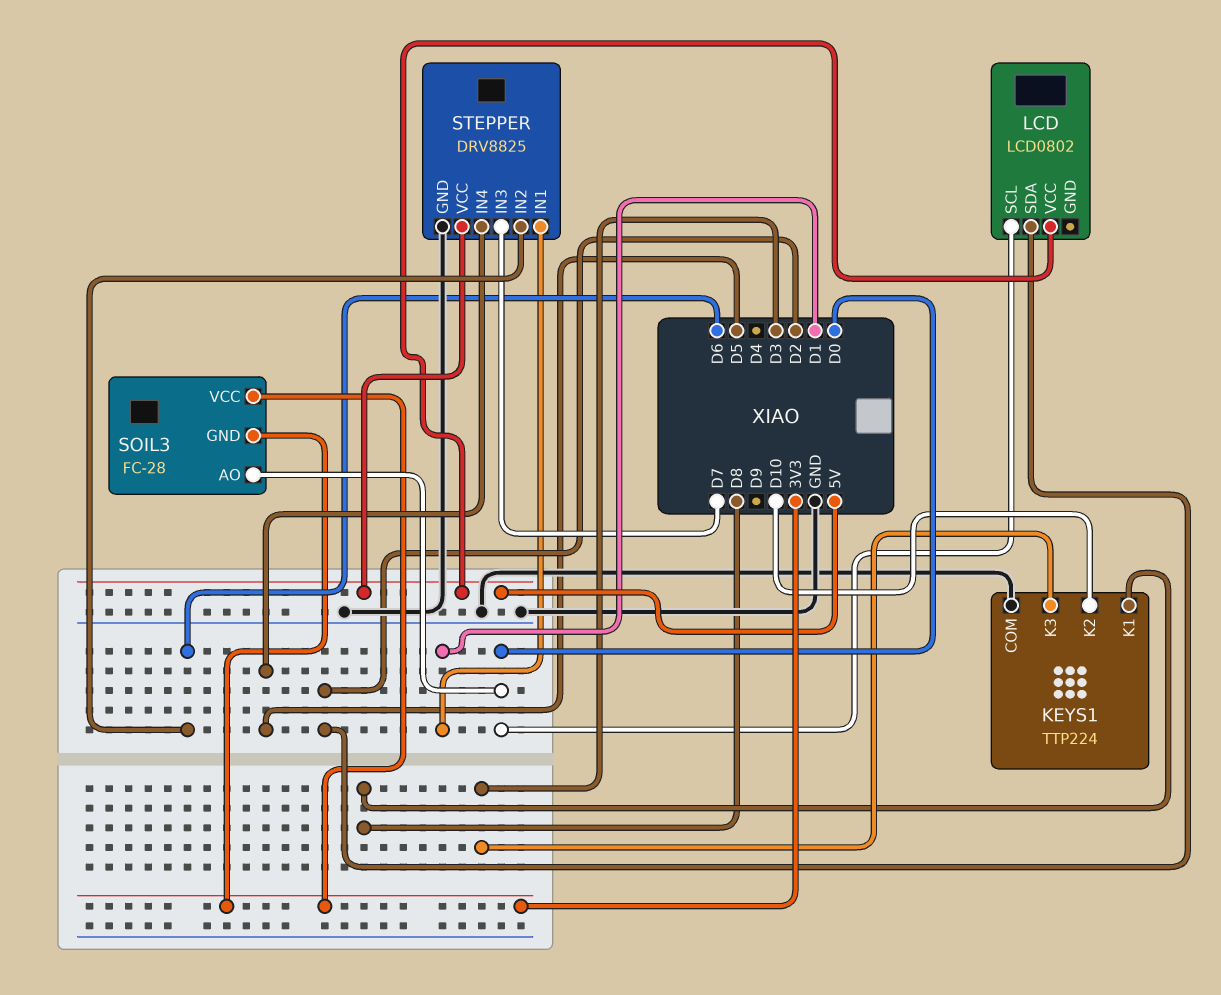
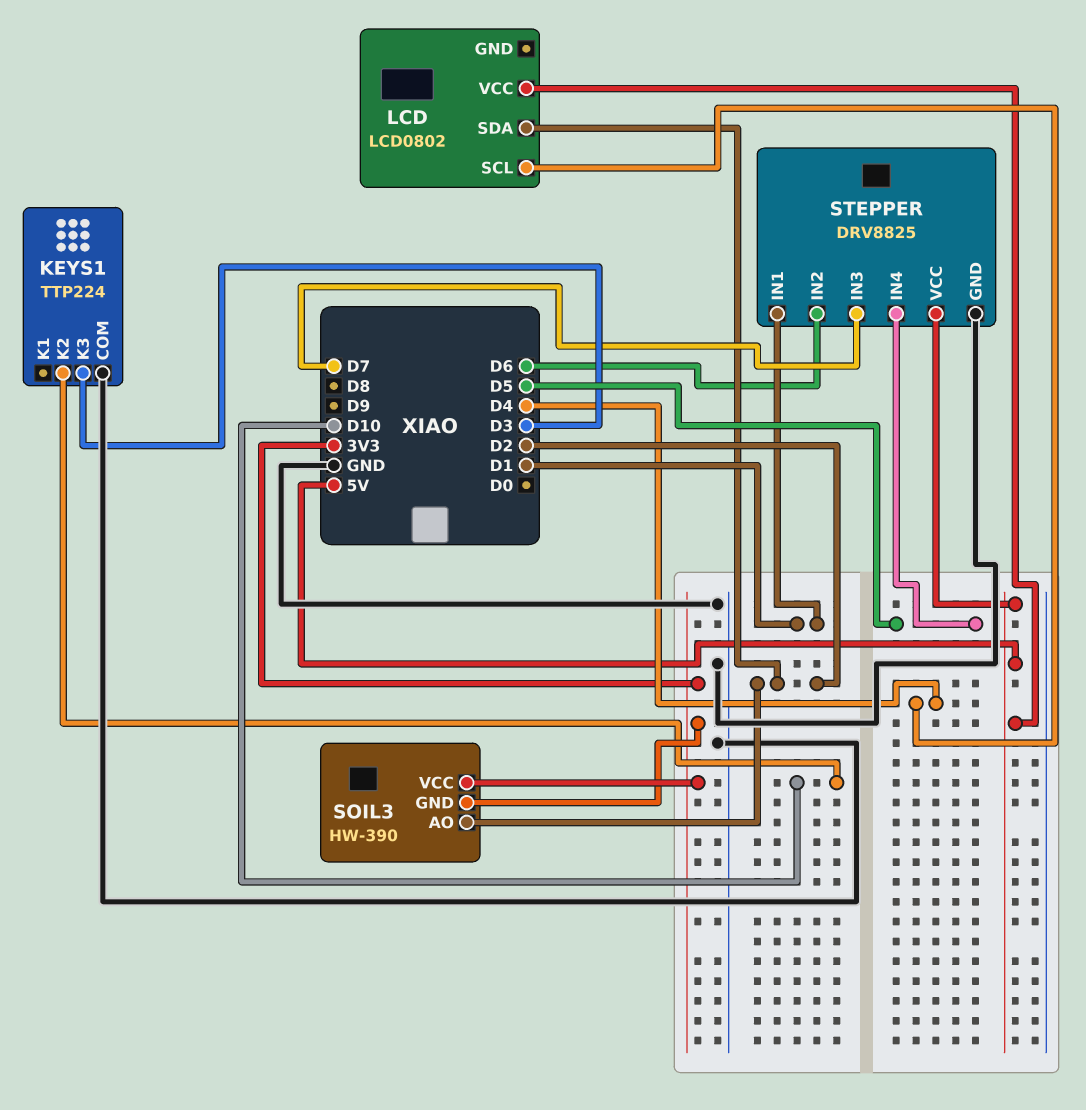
KEYS1 pin K1: D8 -> none
LCD pin SCL: D0 -> D4
SOIL3: FC-28 -> HW-390
SOIL3 pin AO: D0 -> D2

